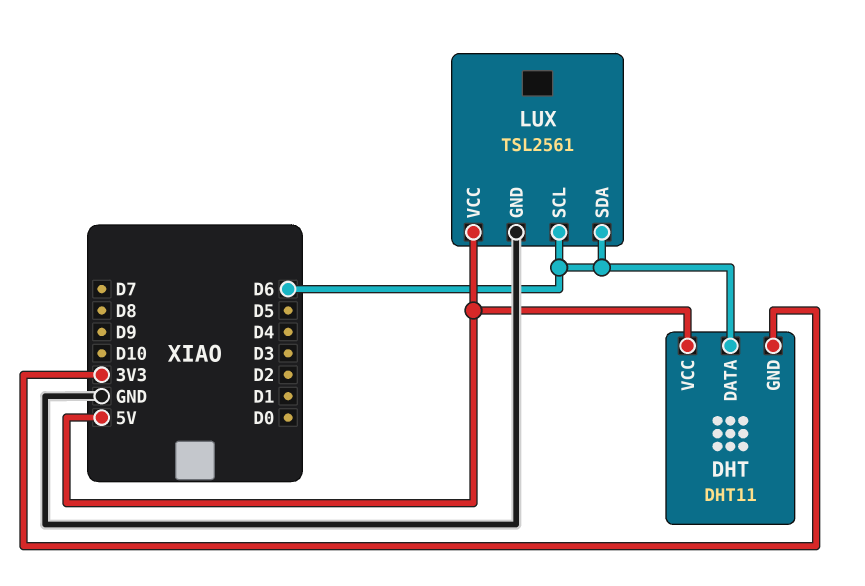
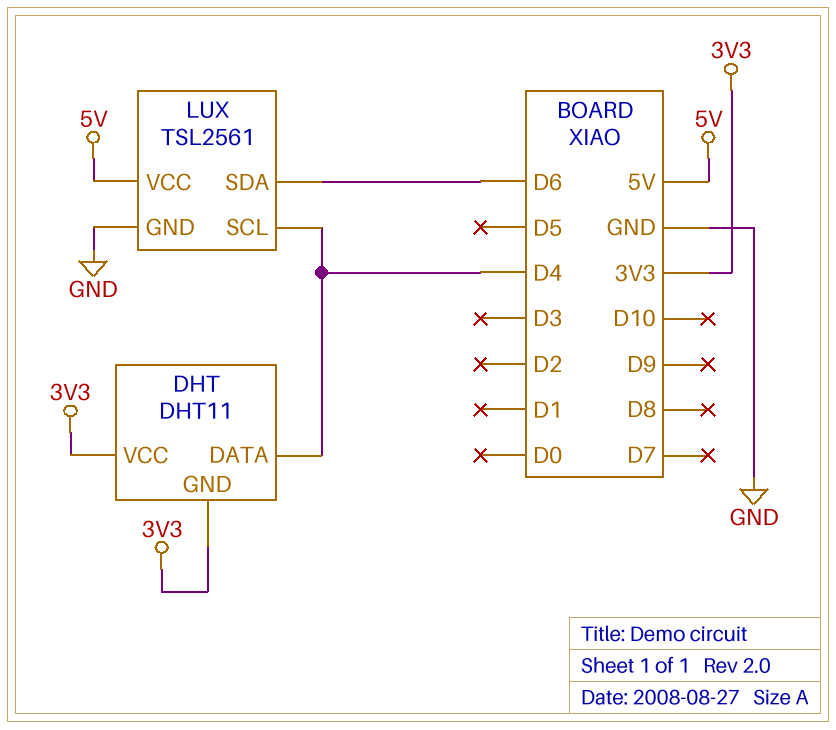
DHT pin DATA: D6 -> D4
DHT pin VCC: 5V -> 3V3
LUX pin SCL: D6 -> D4

